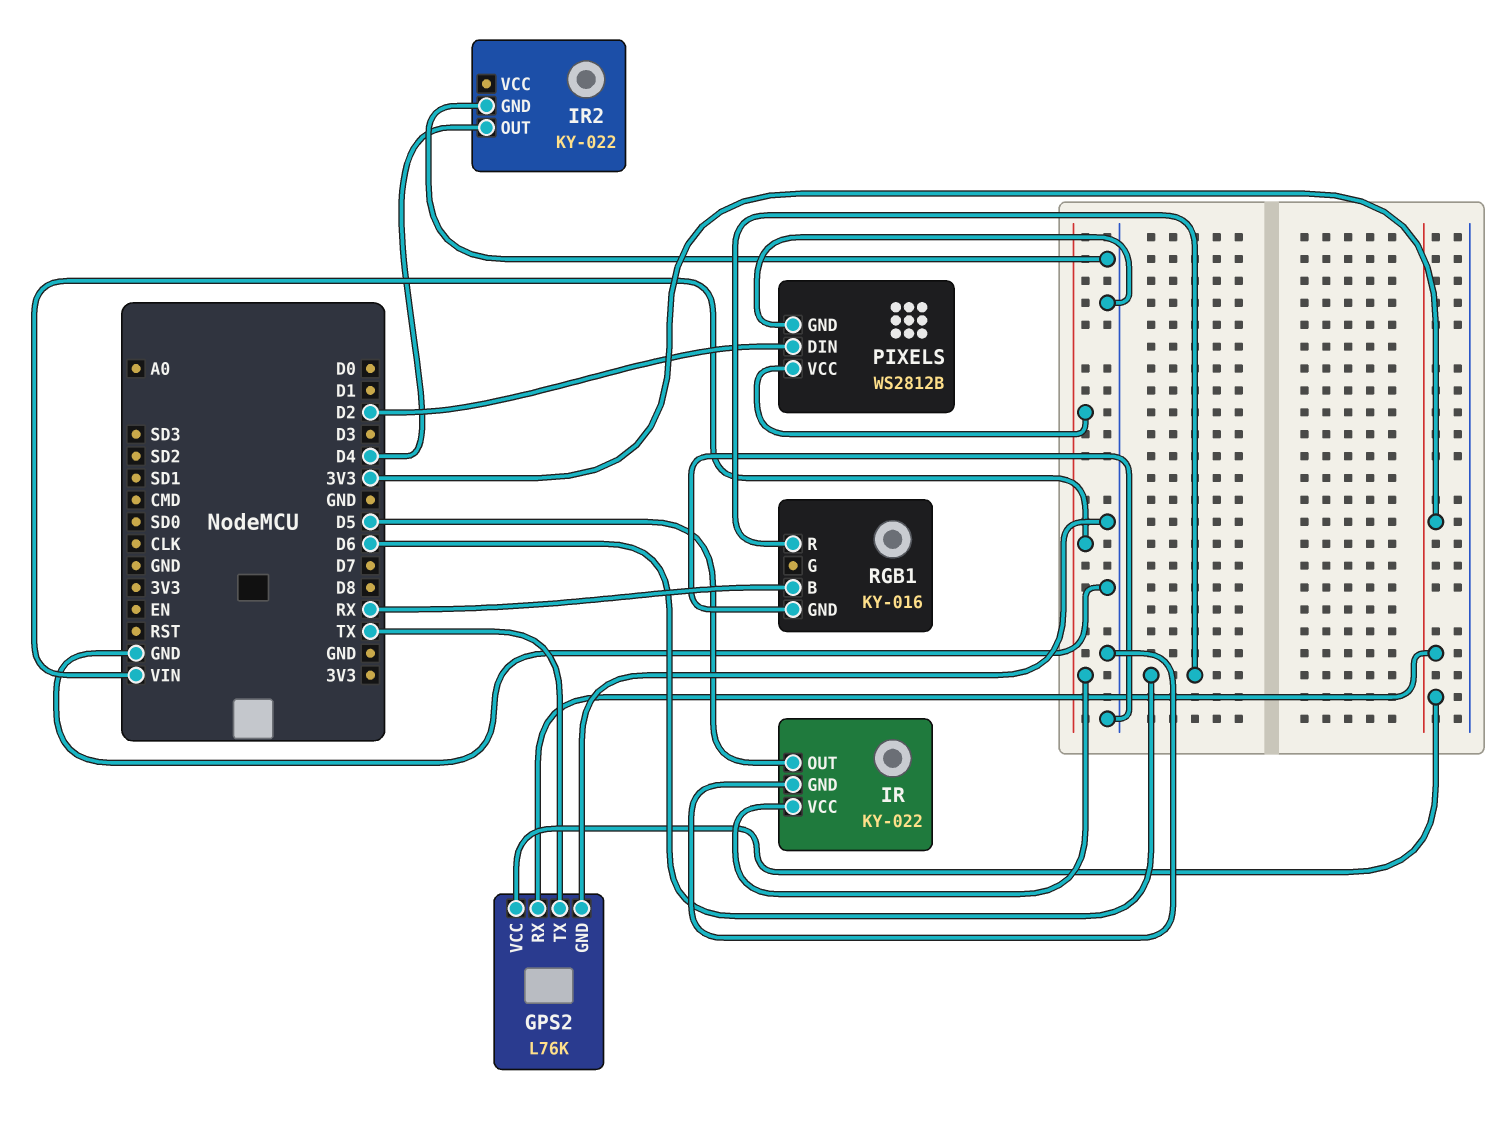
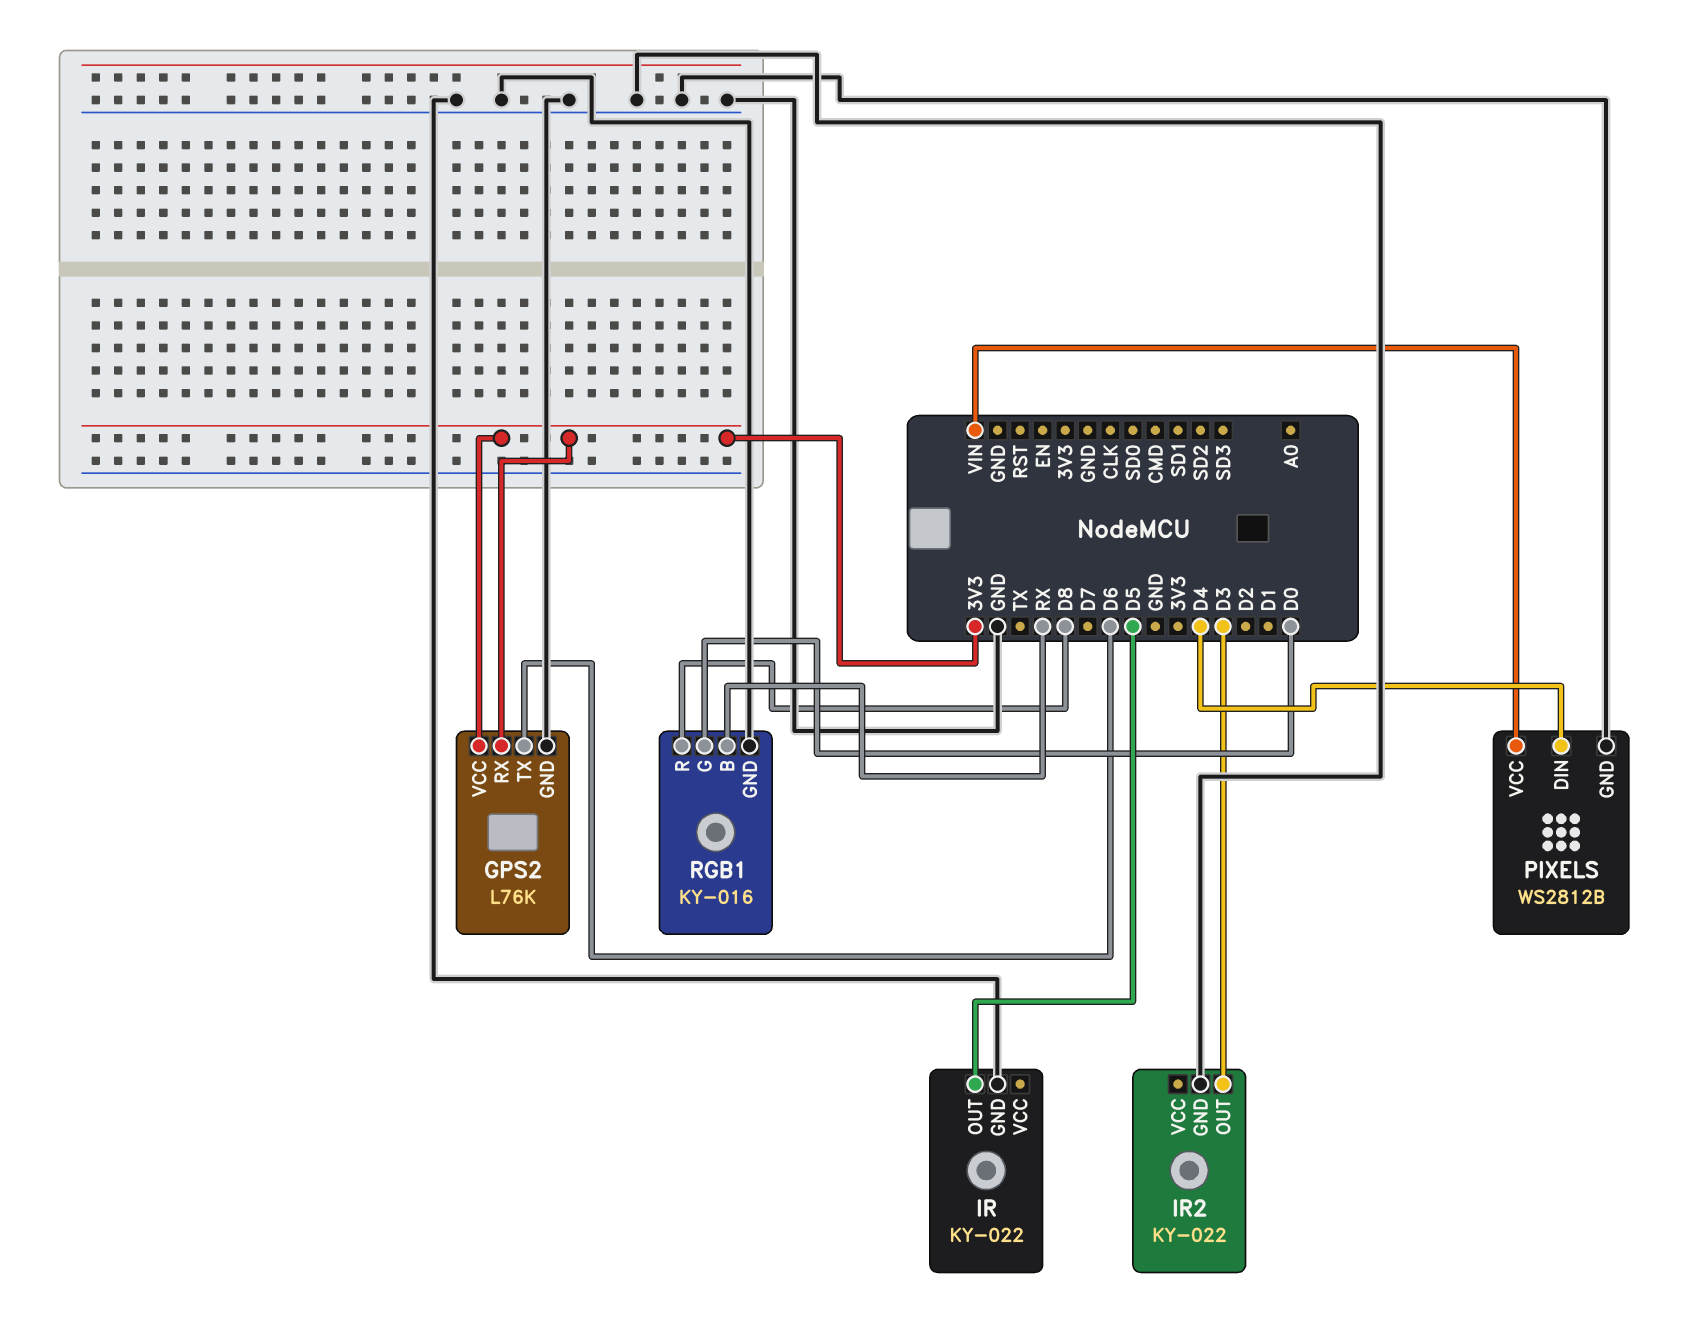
GPS2 pin TX: TX -> D6
IR pin VCC: VIN -> none
IR2 pin OUT: D4 -> D3
PIXELS pin DIN: D2 -> D4
RGB1 pin G: none -> D0
RGB1 pin R: D6 -> D8

